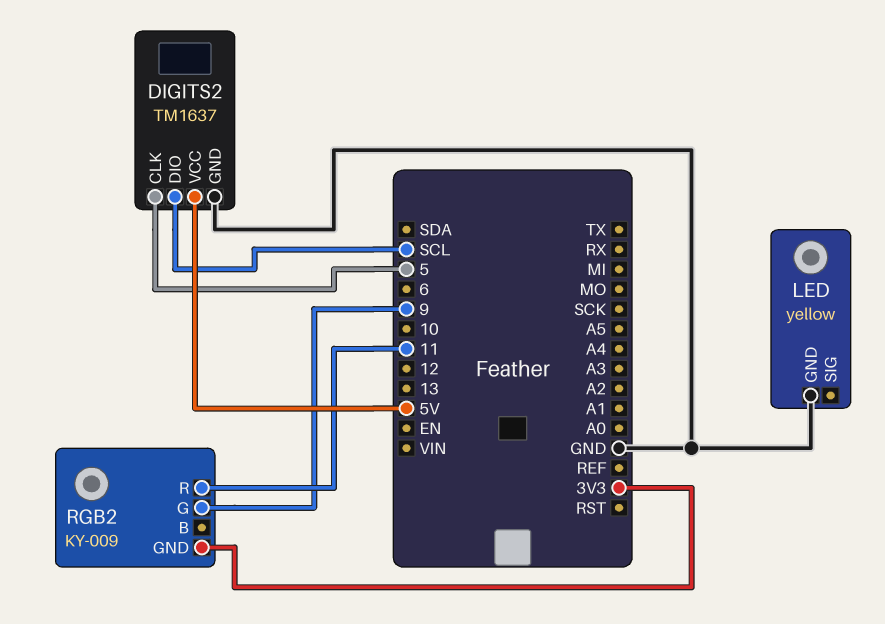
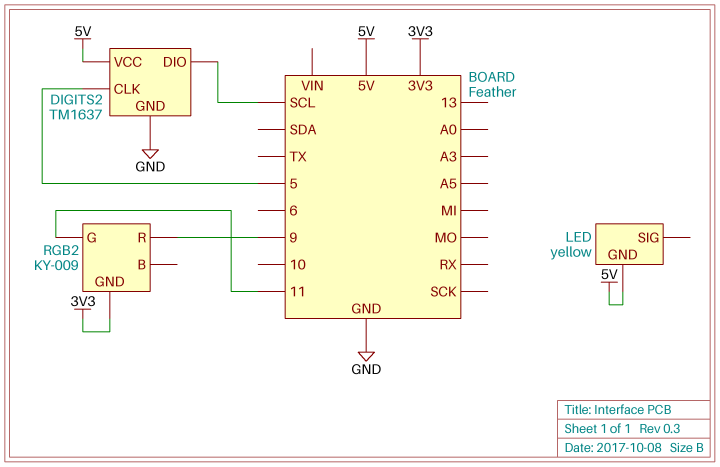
LED pin GND: GND -> 5V
RGB2 pin G: 9 -> 11
RGB2 pin R: 11 -> 9

